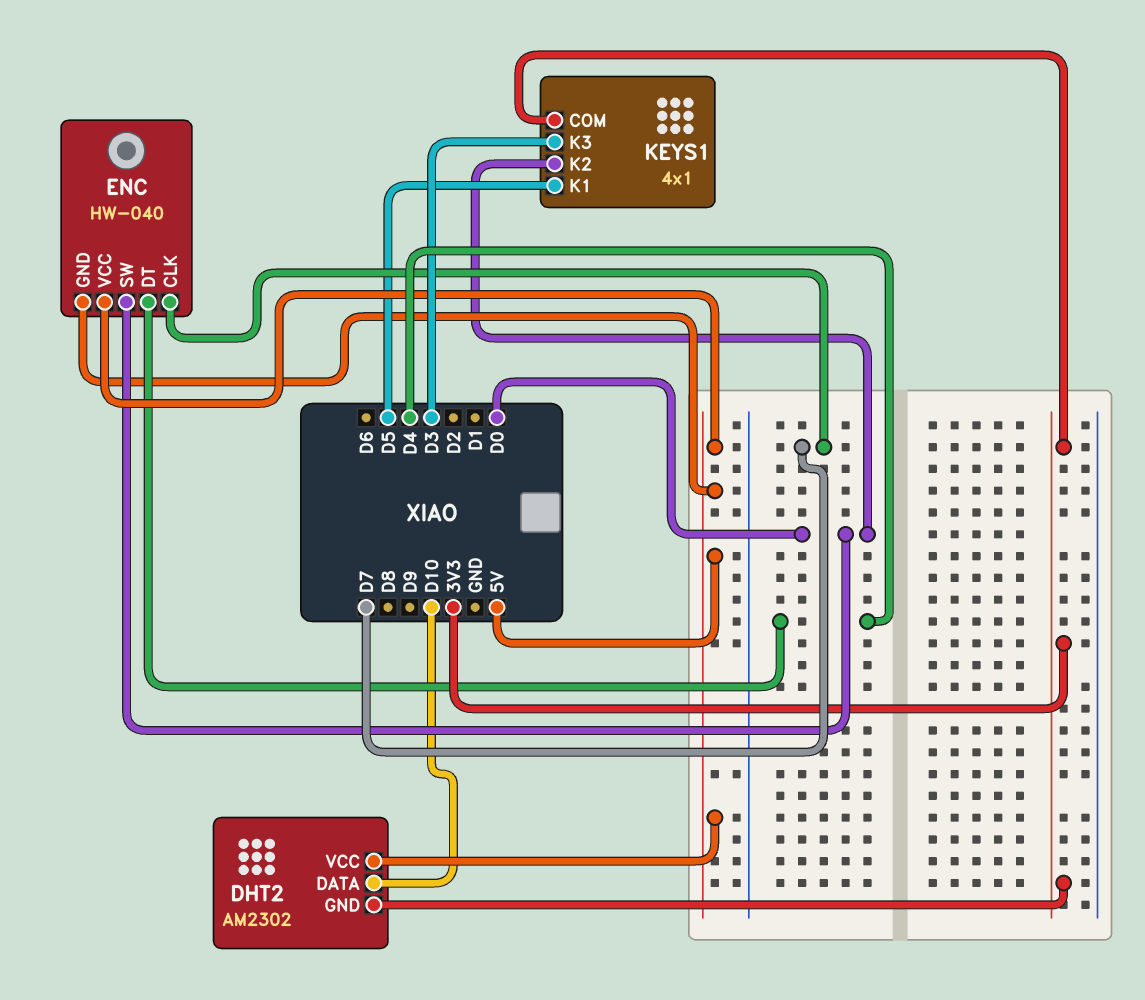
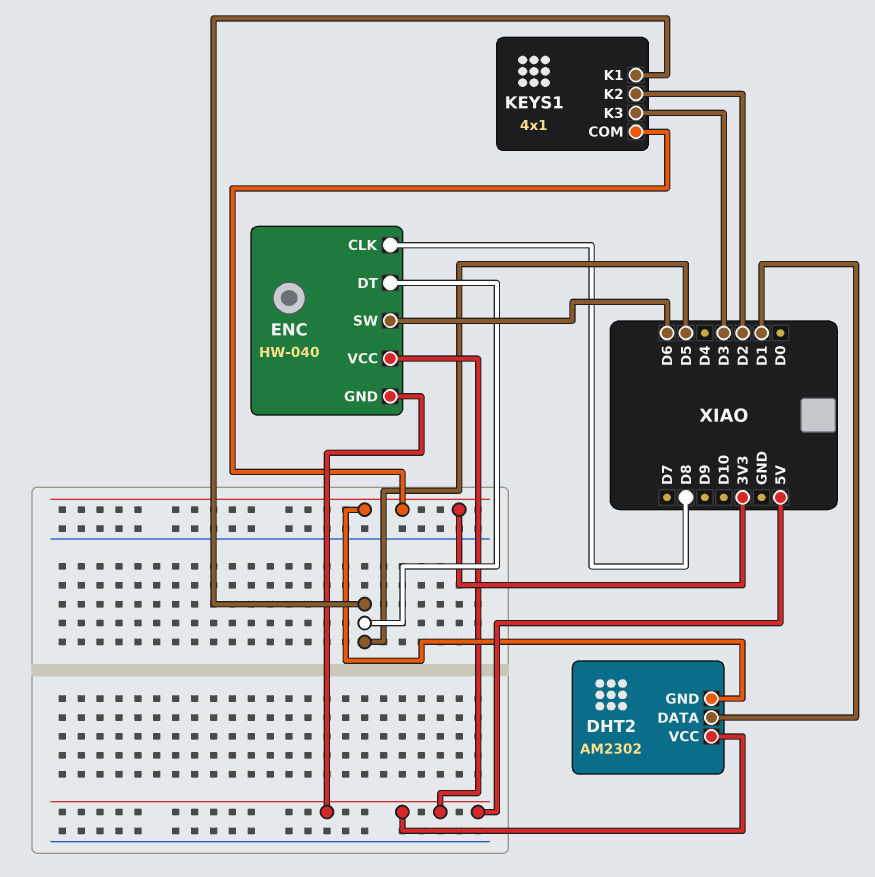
DHT2 pin DATA: D10 -> D1
ENC pin CLK: D7 -> D8
ENC pin DT: D4 -> D5
ENC pin SW: D0 -> D6
KEYS1 pin K2: D0 -> D2

